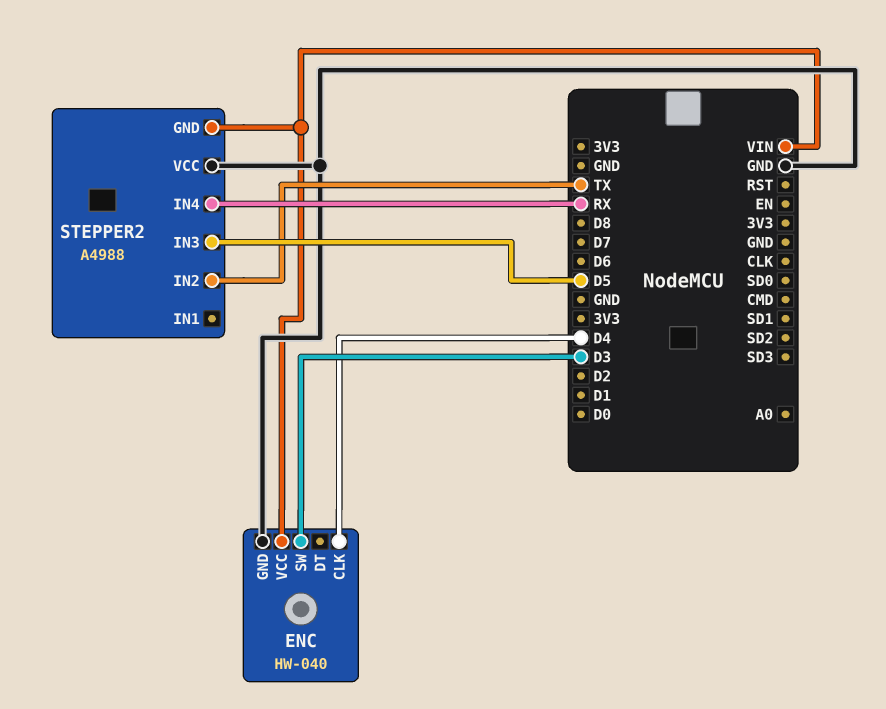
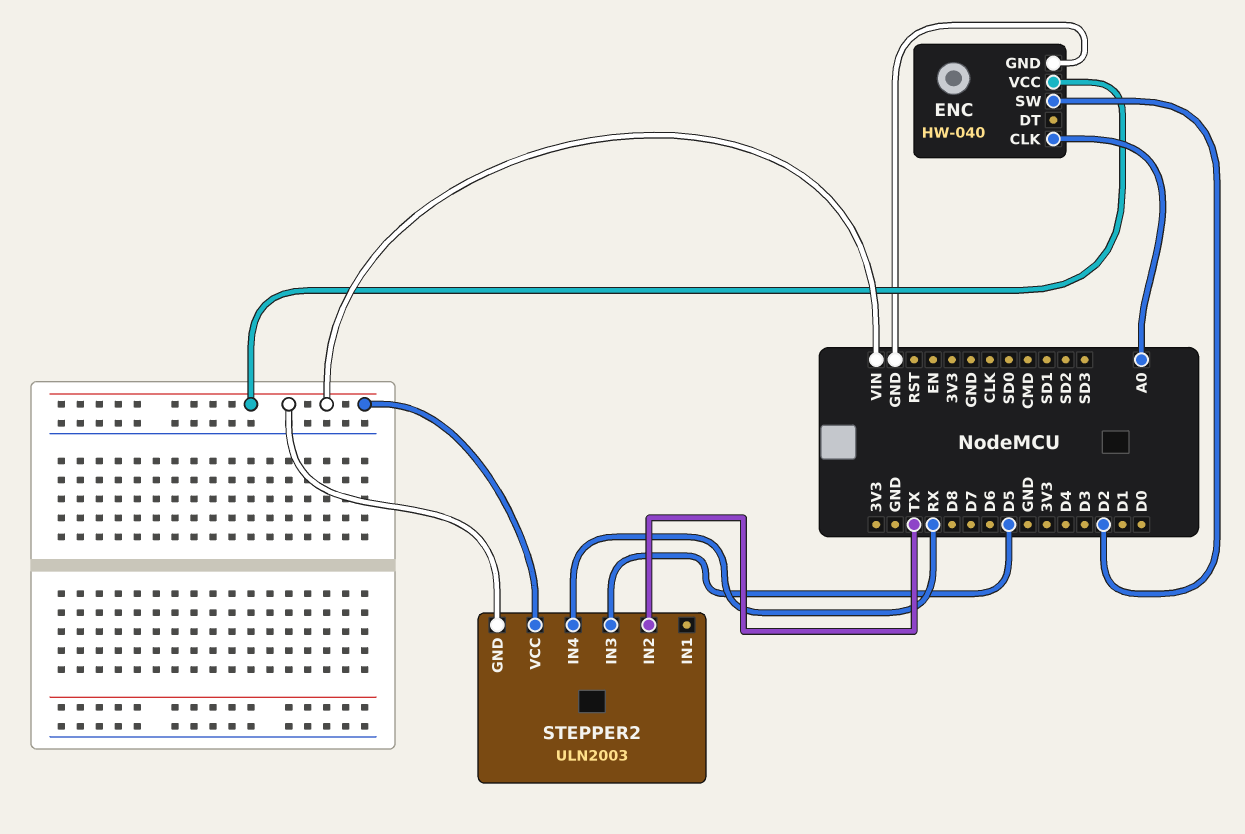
ENC pin CLK: D4 -> A0
ENC pin SW: D3 -> D2
STEPPER2: A4988 -> ULN2003
STEPPER2 pin VCC: GND -> VIN

